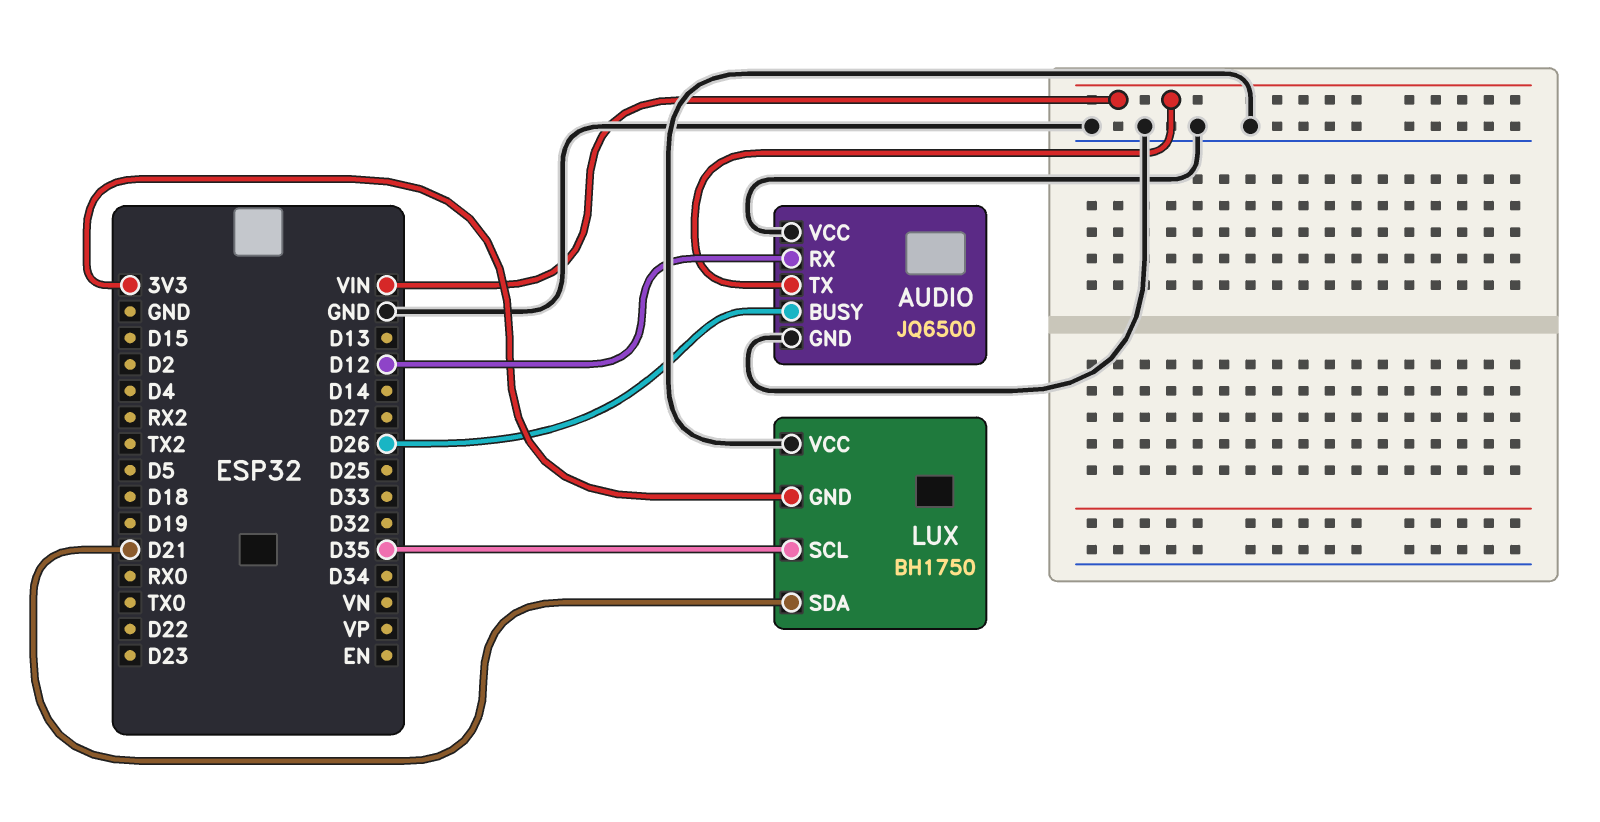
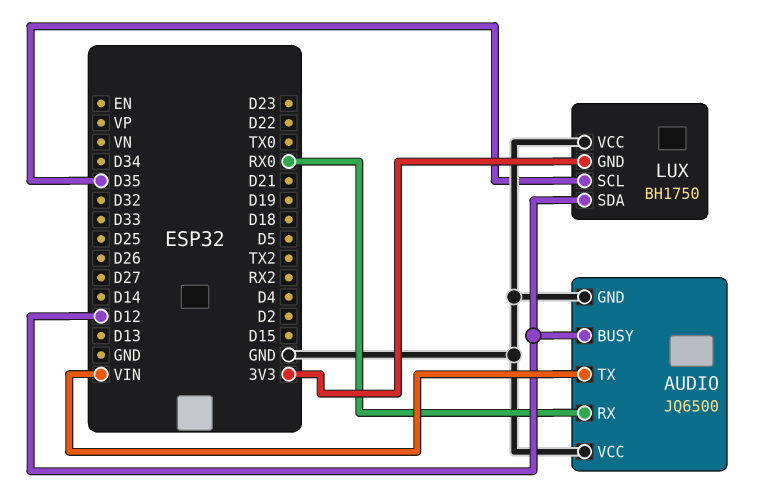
AUDIO pin BUSY: D26 -> D12
AUDIO pin RX: D12 -> RX0
LUX pin SDA: D21 -> D12

